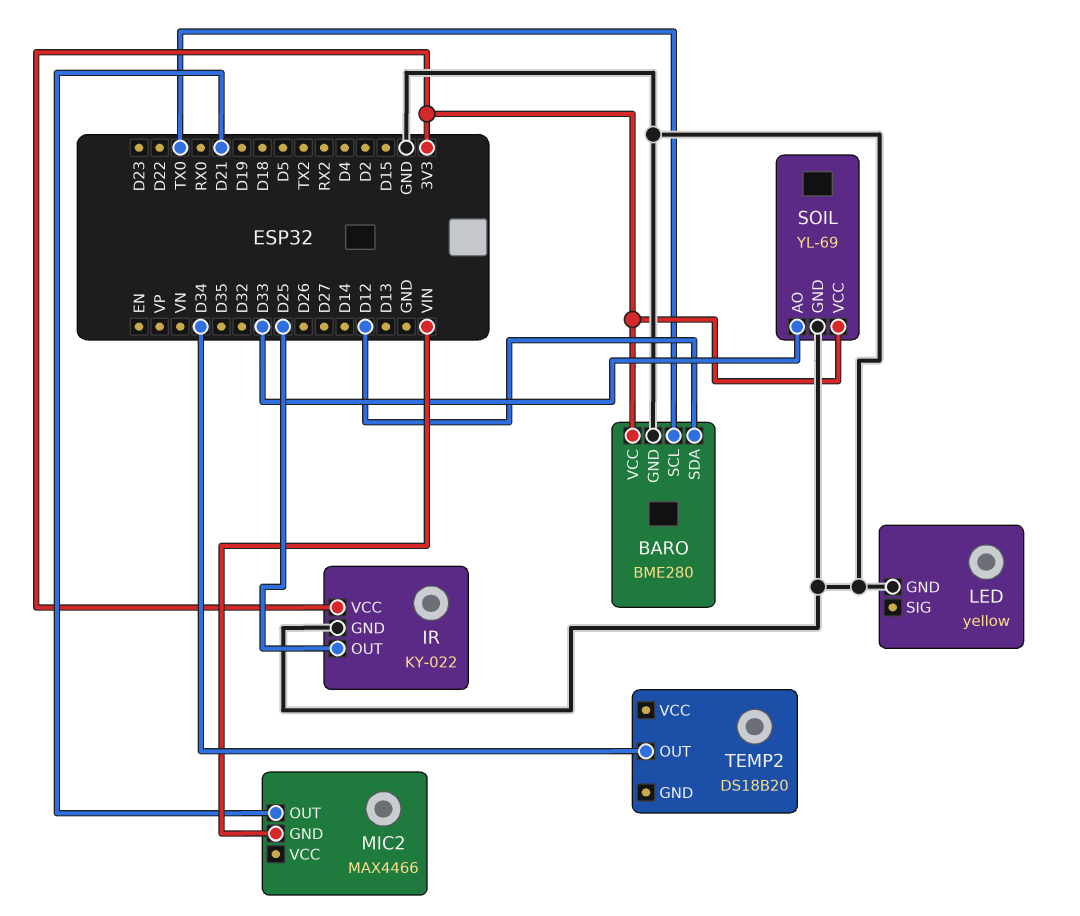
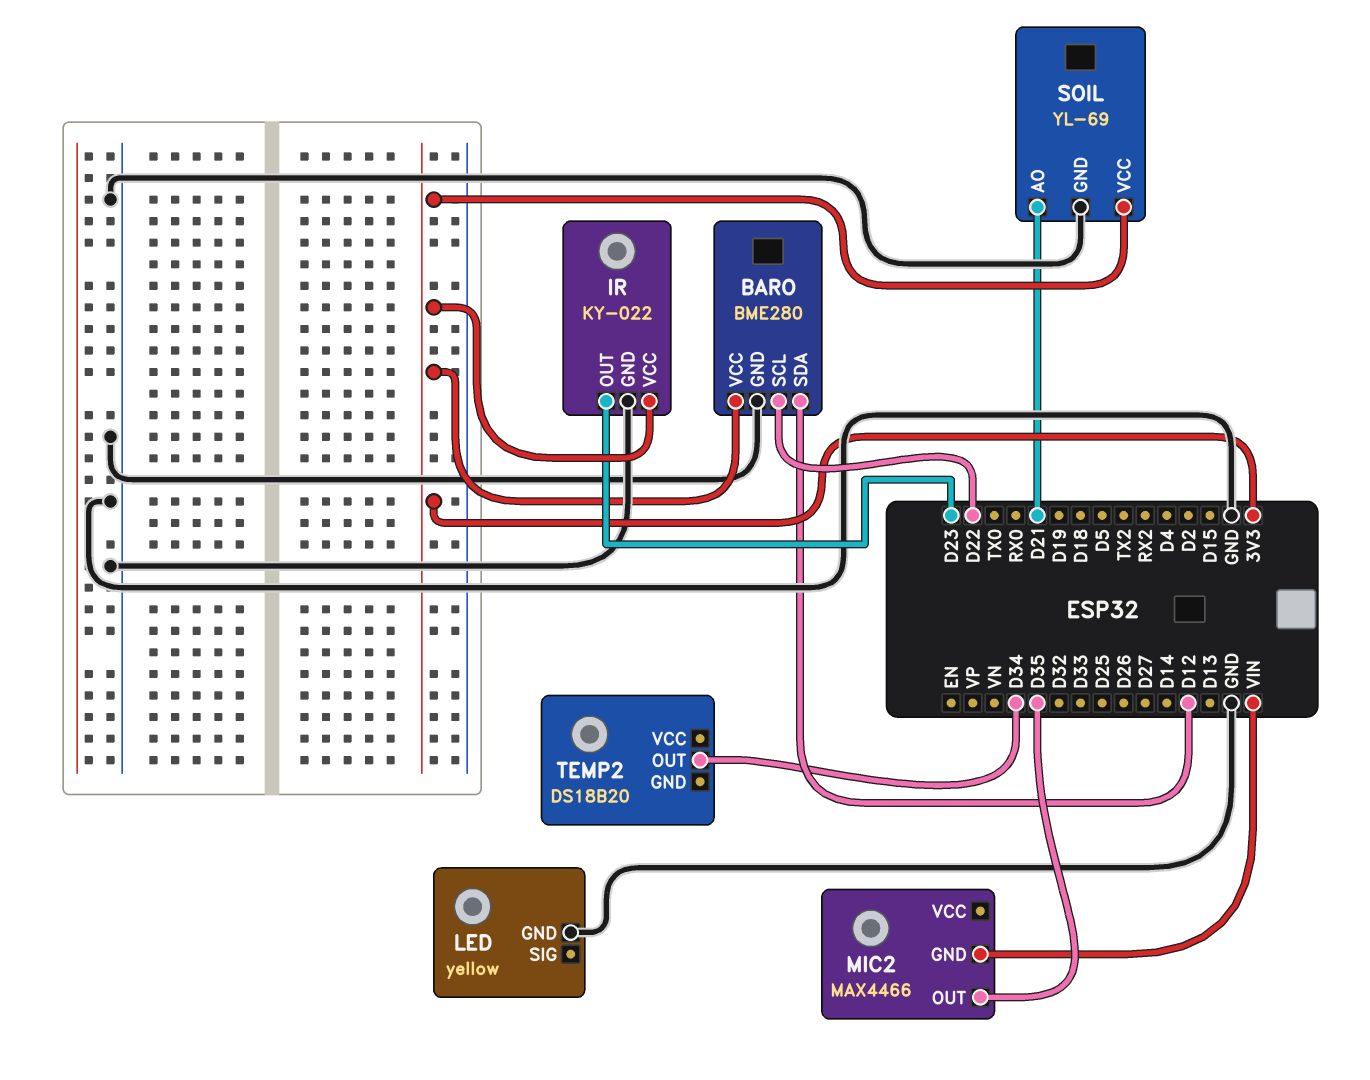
BARO pin SCL: TX0 -> D22
IR pin OUT: D25 -> D23
MIC2 pin OUT: D21 -> D35
SOIL pin AO: D33 -> D21

